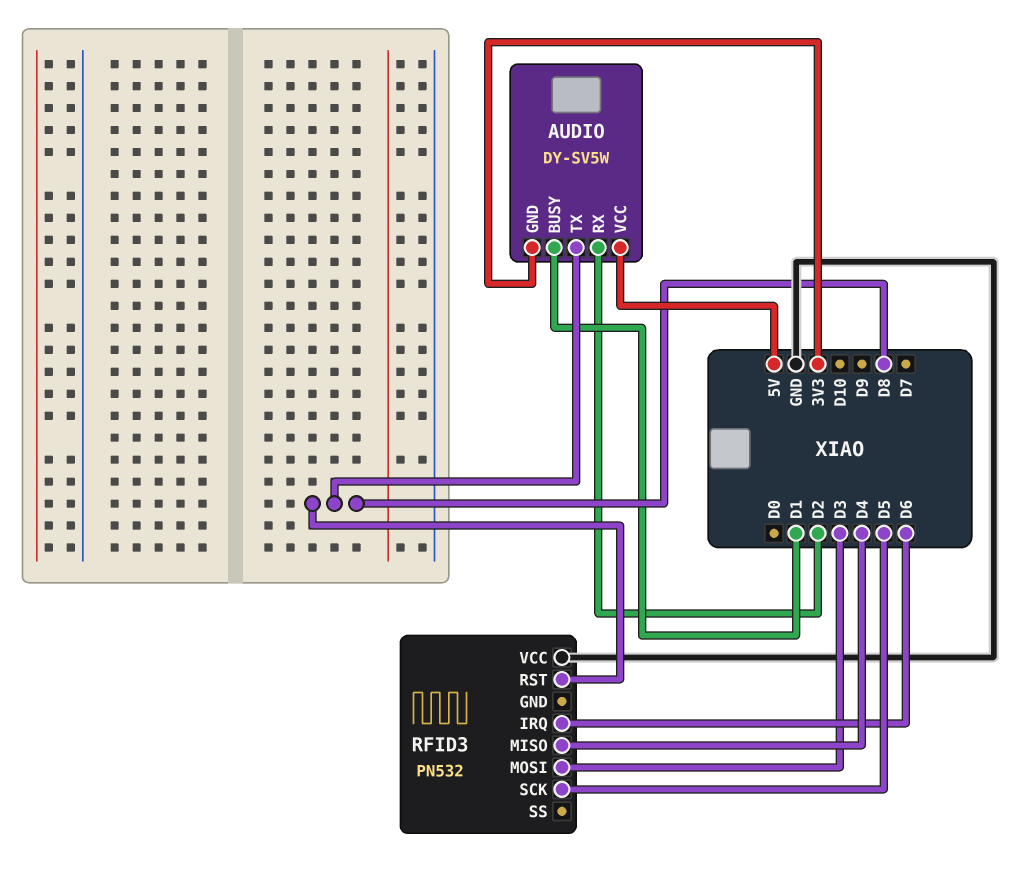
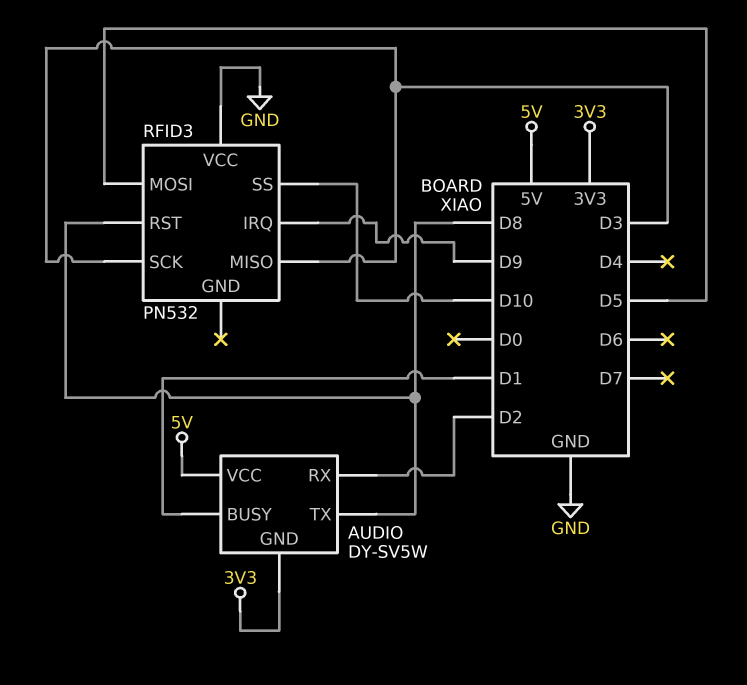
RFID3 pin IRQ: D6 -> D9
RFID3 pin MISO: D4 -> D3
RFID3 pin MOSI: D3 -> D5
RFID3 pin SCK: D5 -> D3
RFID3 pin SS: none -> D10

